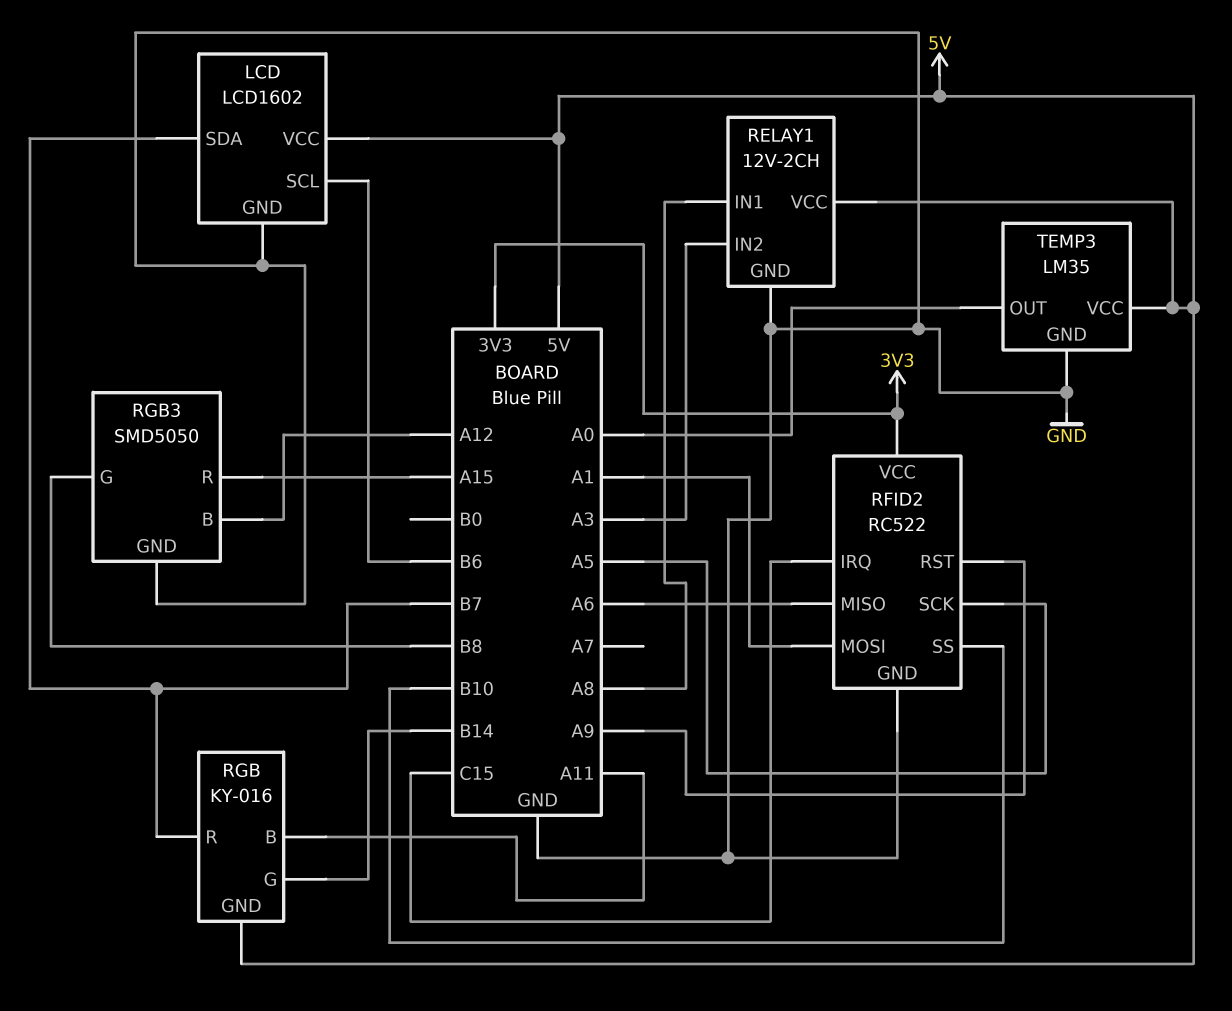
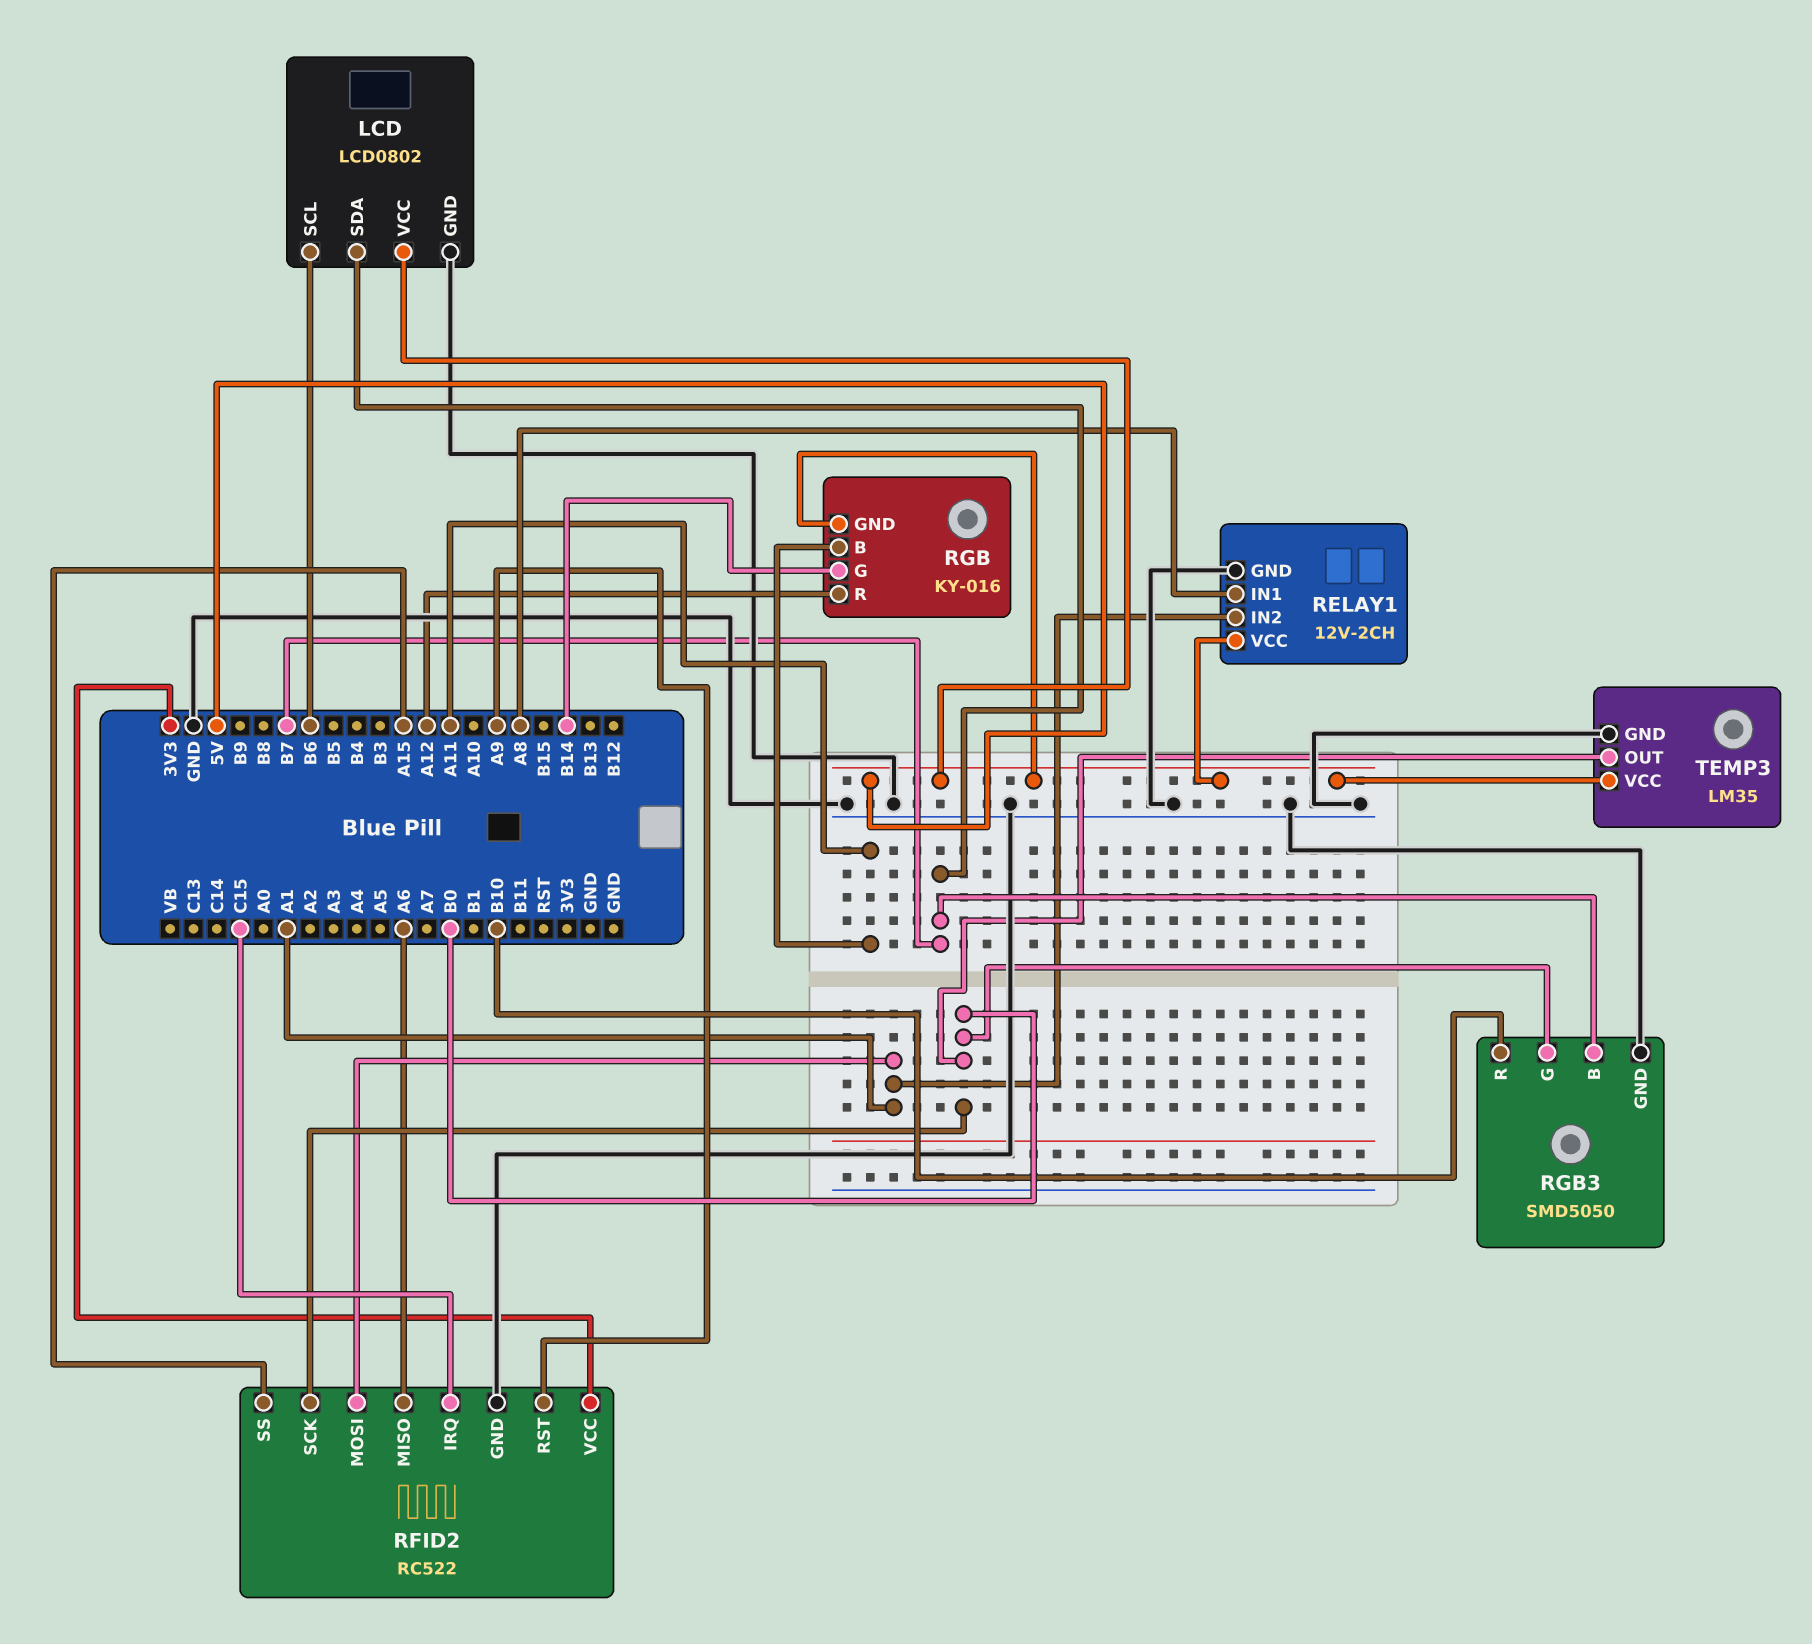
LCD: LCD1602 -> LCD0802
RELAY1 pin IN2: A3 -> A1
RFID2 pin SCK: A5 -> B0
RFID2 pin SS: B10 -> A15
RGB pin R: B7 -> A12
RGB3 pin B: A12 -> B7
RGB3 pin G: B8 -> B0
RGB3 pin R: A15 -> B10
TEMP3 pin OUT: A0 -> B0

